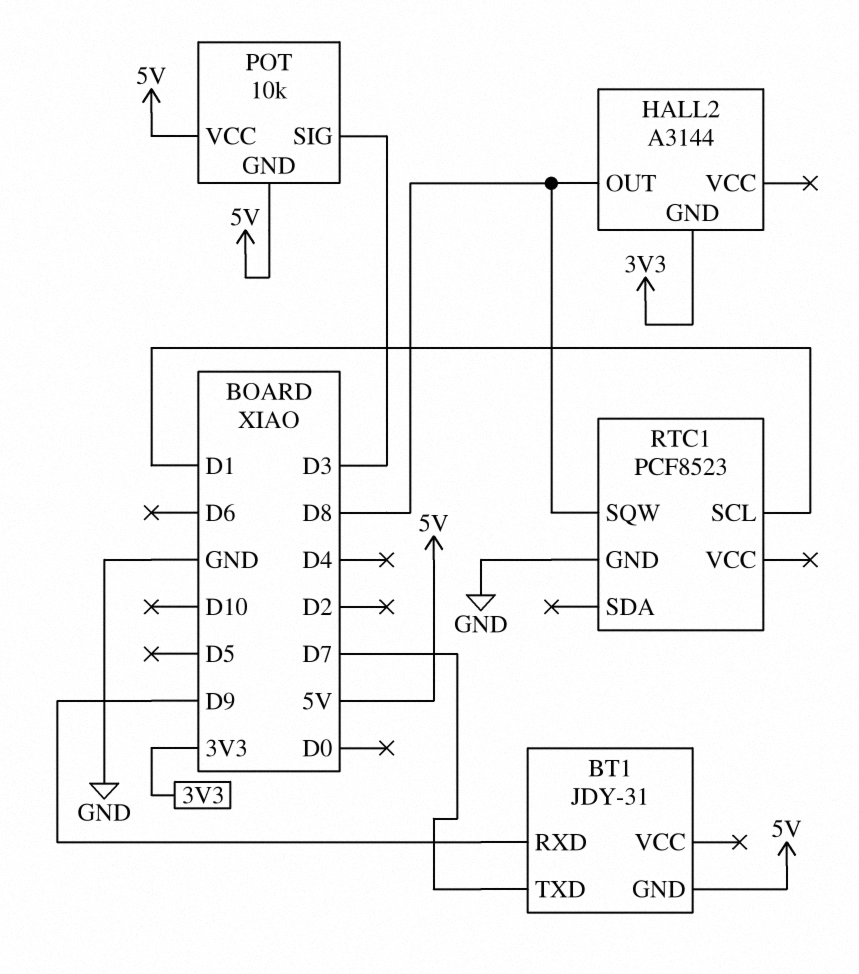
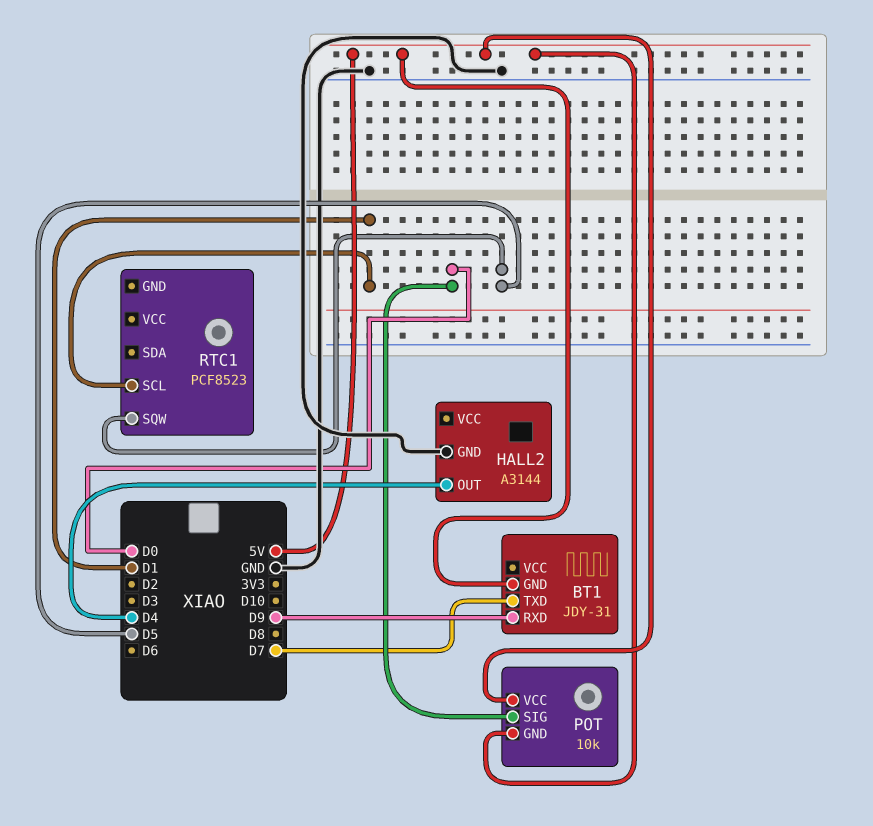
HALL2 pin GND: 3V3 -> GND
HALL2 pin OUT: D8 -> D4
POT pin SIG: D3 -> D0
RTC1 pin GND: GND -> none
RTC1 pin SQW: D8 -> D5

